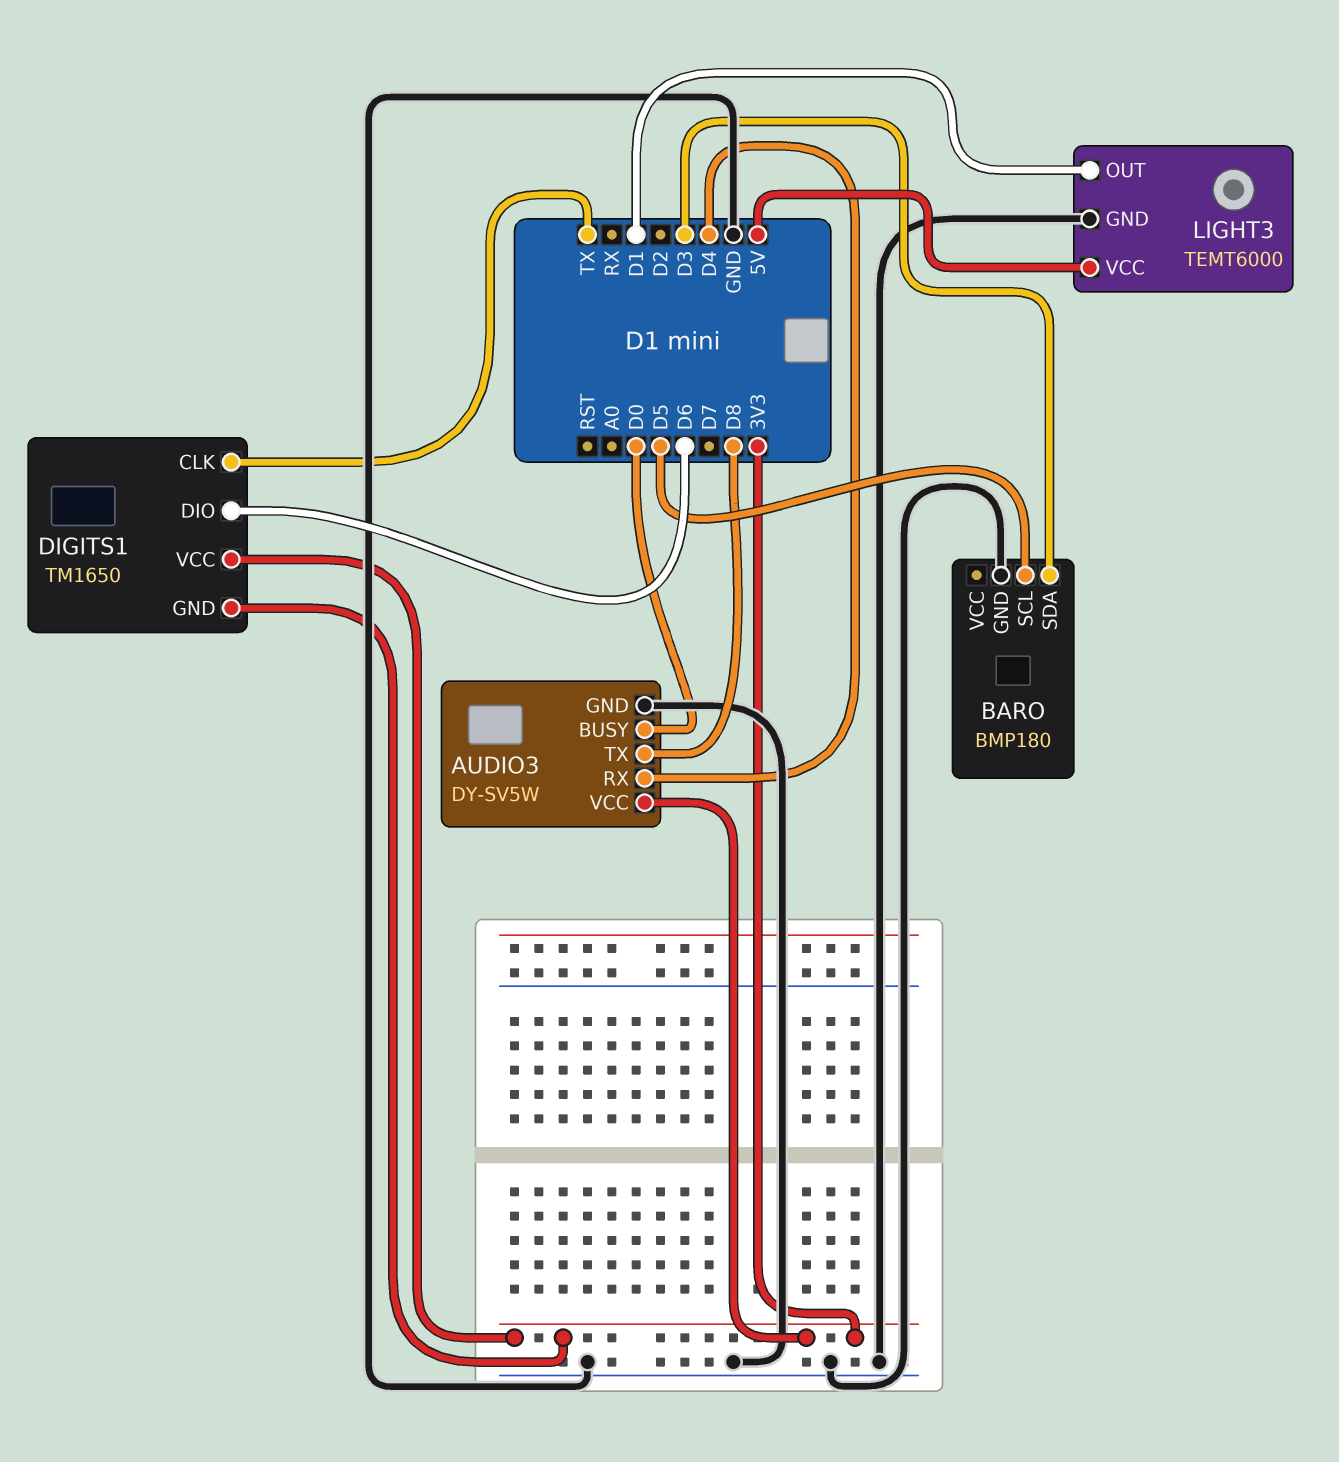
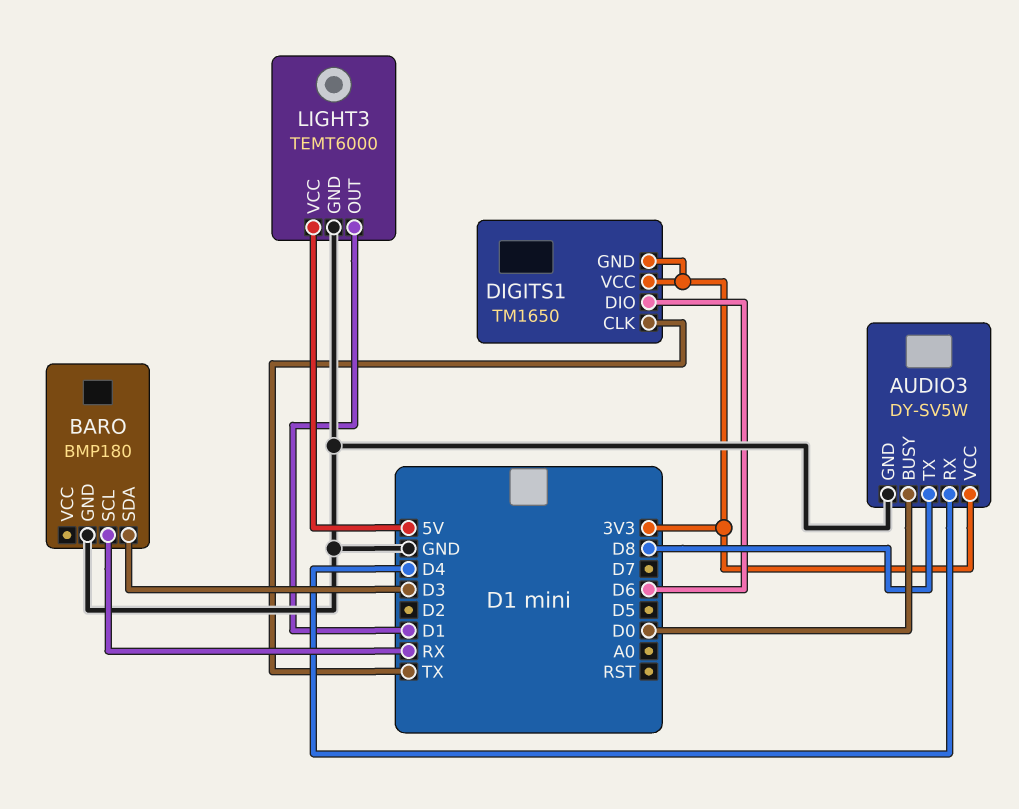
BARO pin SCL: D5 -> RX

